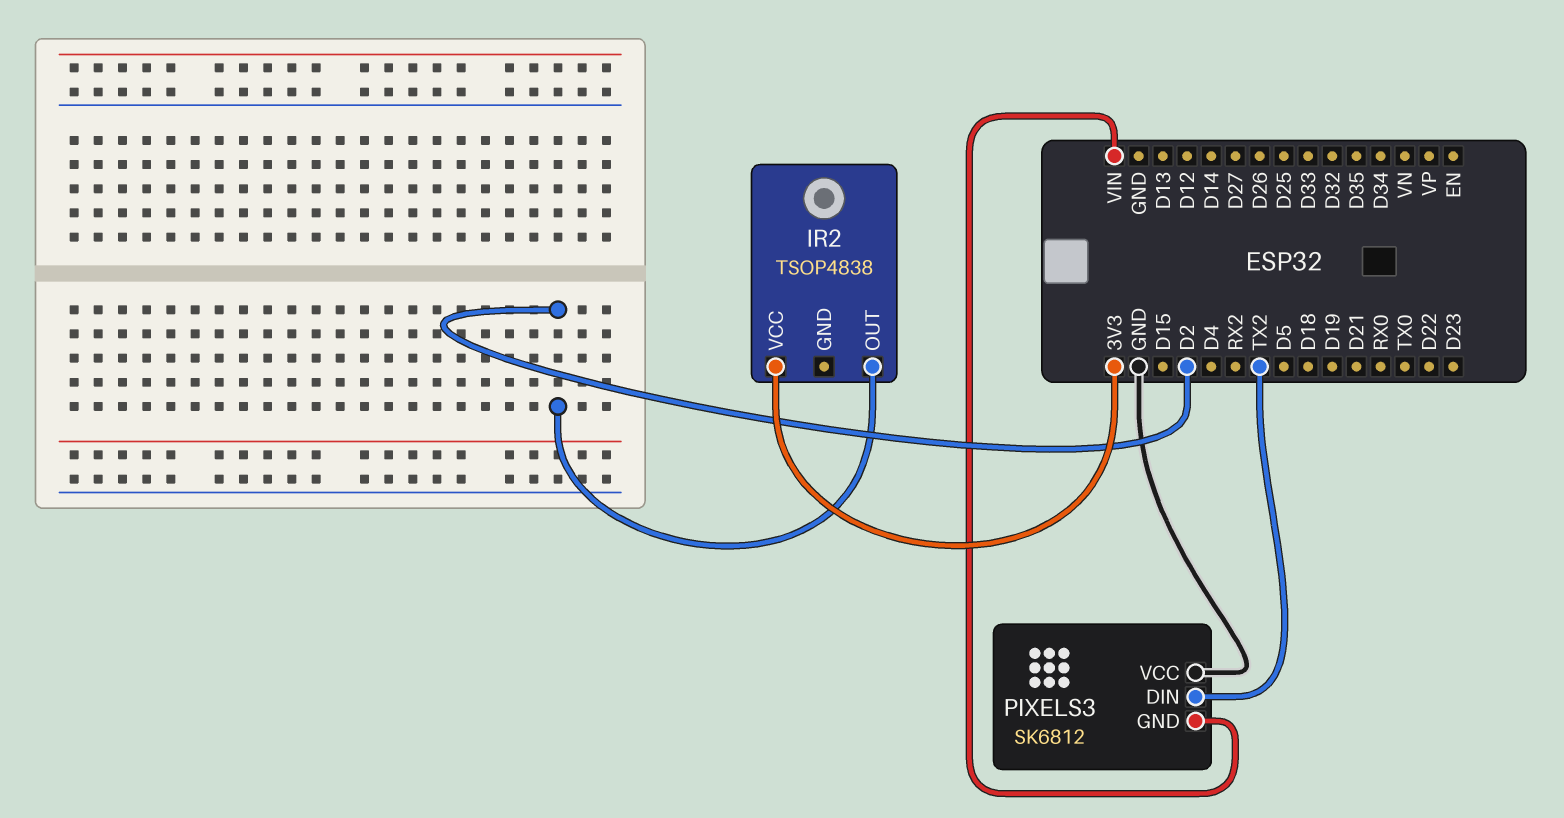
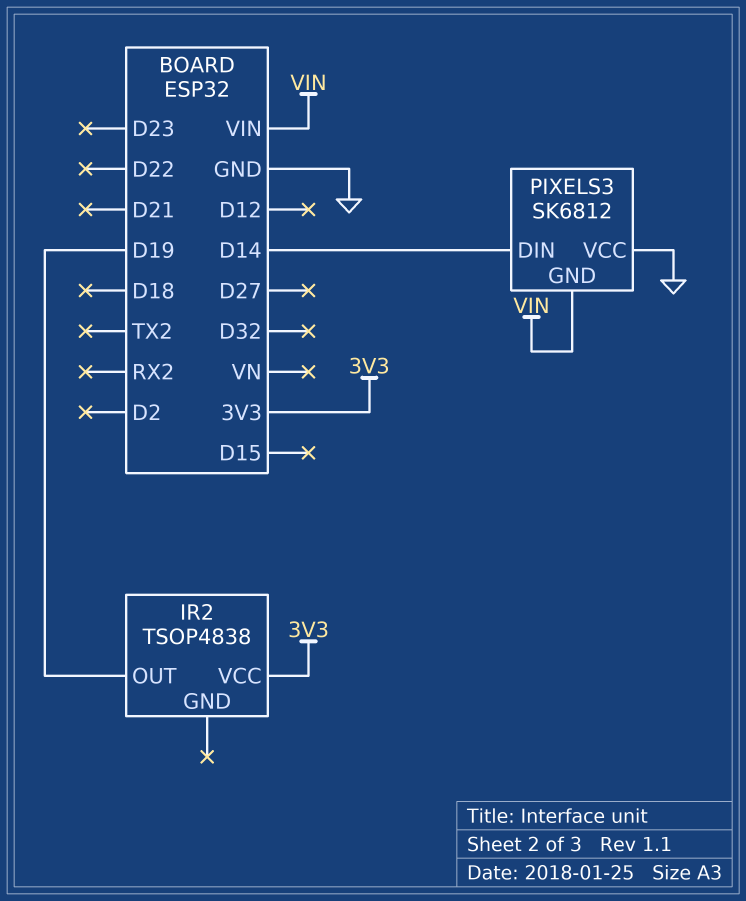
IR2 pin OUT: D2 -> D19
PIXELS3 pin DIN: TX2 -> D14

